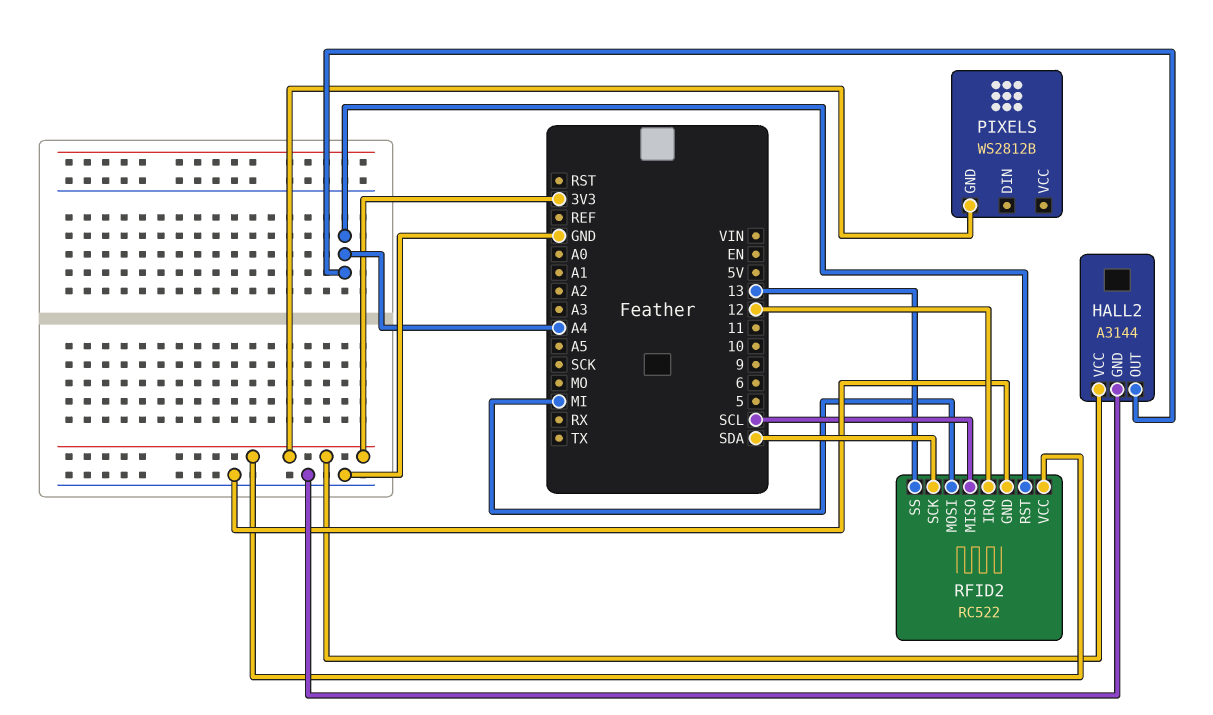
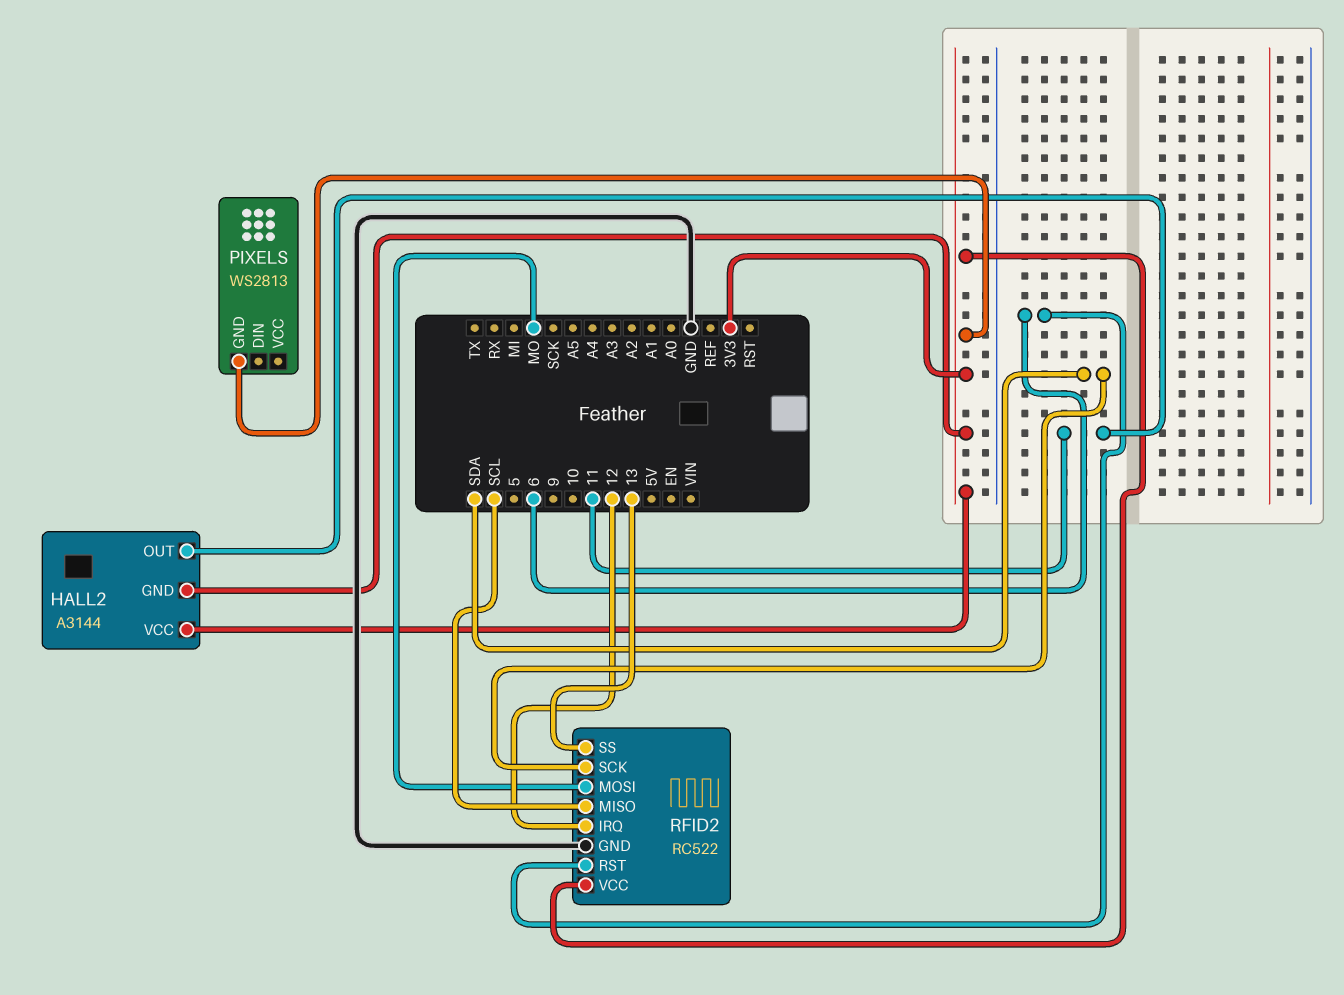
HALL2 pin GND: GND -> 3V3
HALL2 pin OUT: A4 -> 11
PIXELS: WS2812B -> WS2813
RFID2 pin MOSI: MI -> MO
RFID2 pin RST: A4 -> 6

